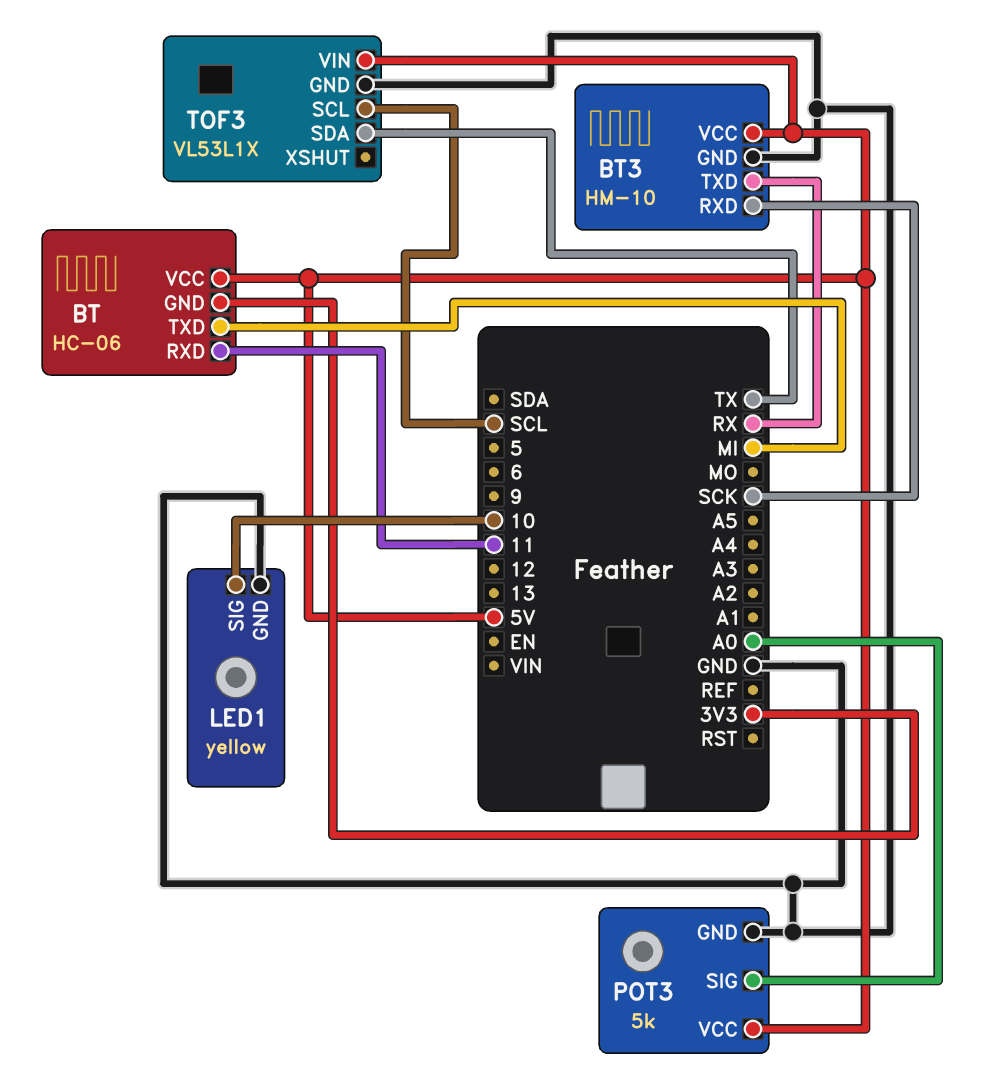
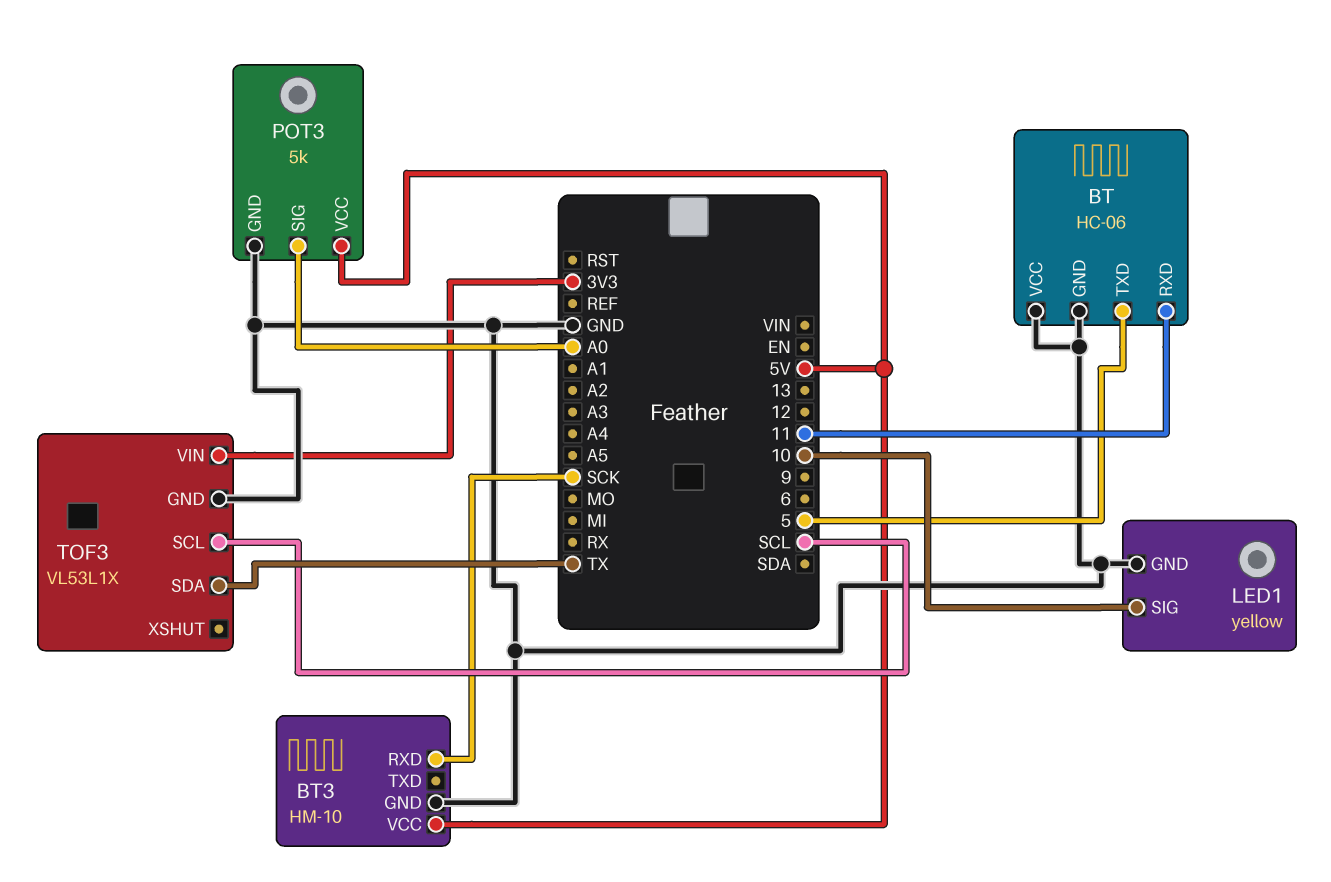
BT pin GND: 3V3 -> GND
BT pin TXD: MI -> 5
BT pin VCC: 5V -> GND
BT3 pin TXD: RX -> none
TOF3 pin VIN: 5V -> 3V3

